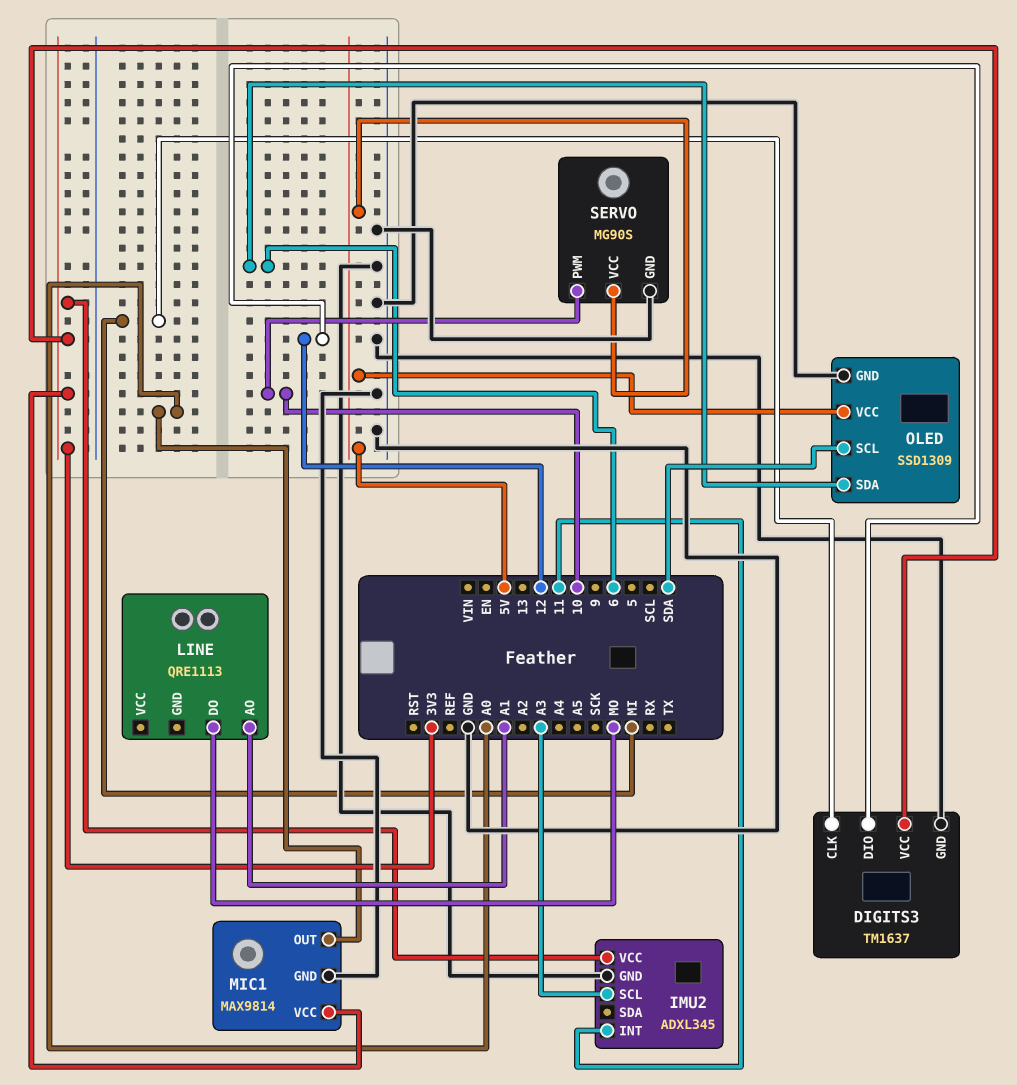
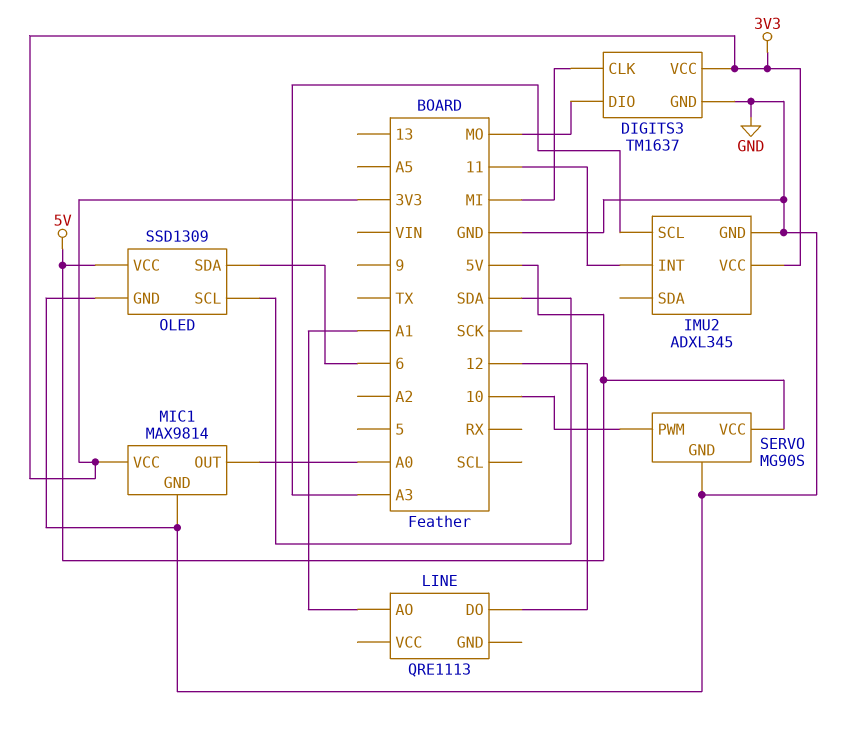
DIGITS3 pin DIO: 12 -> MO
LINE pin DO: MO -> 12

